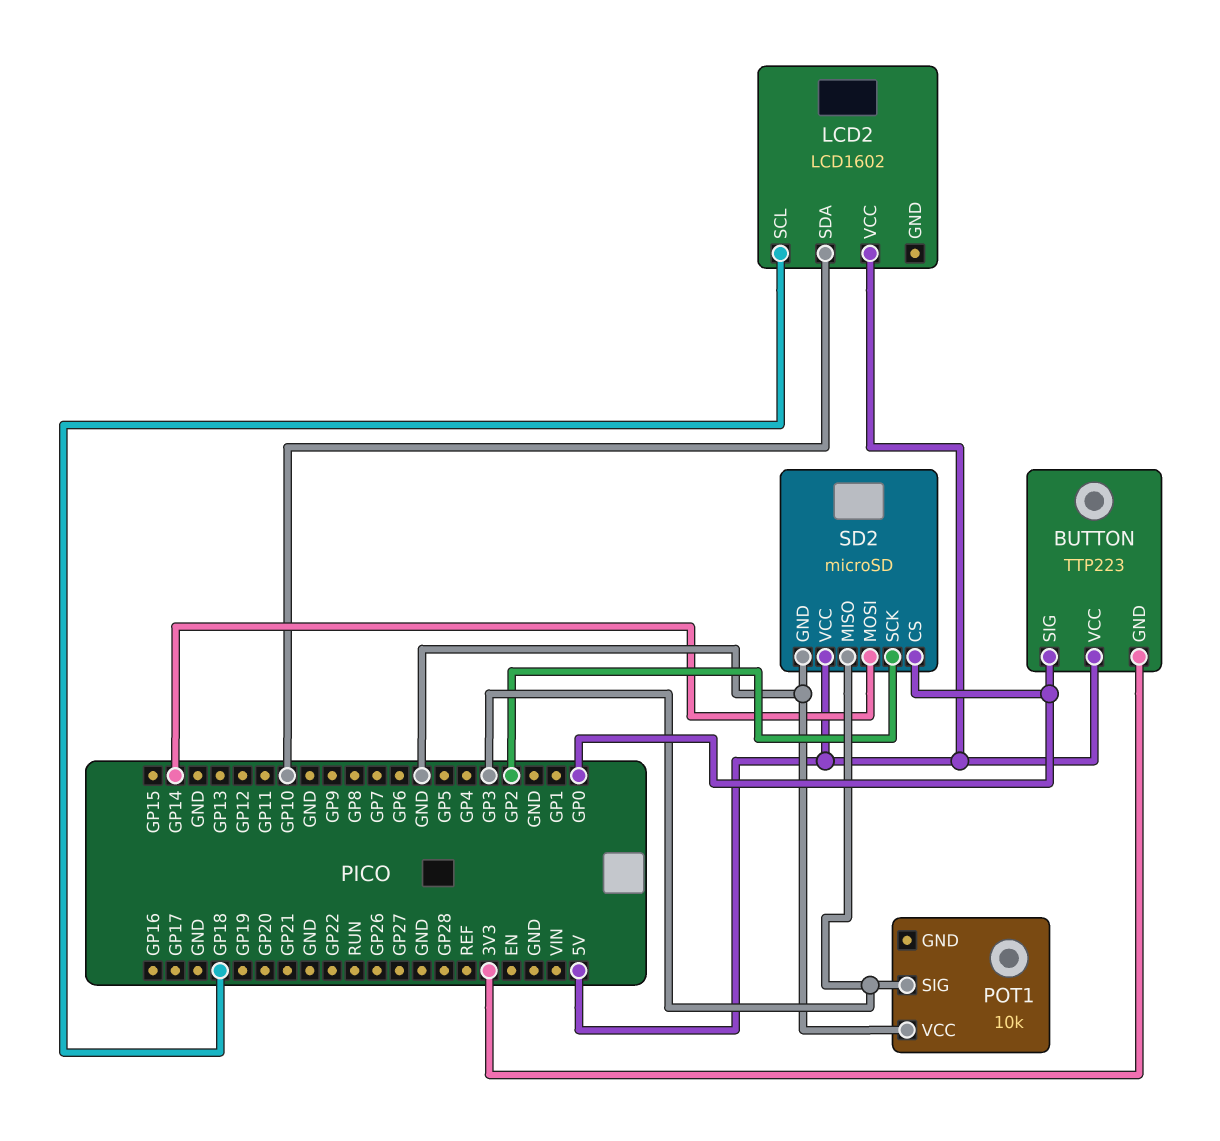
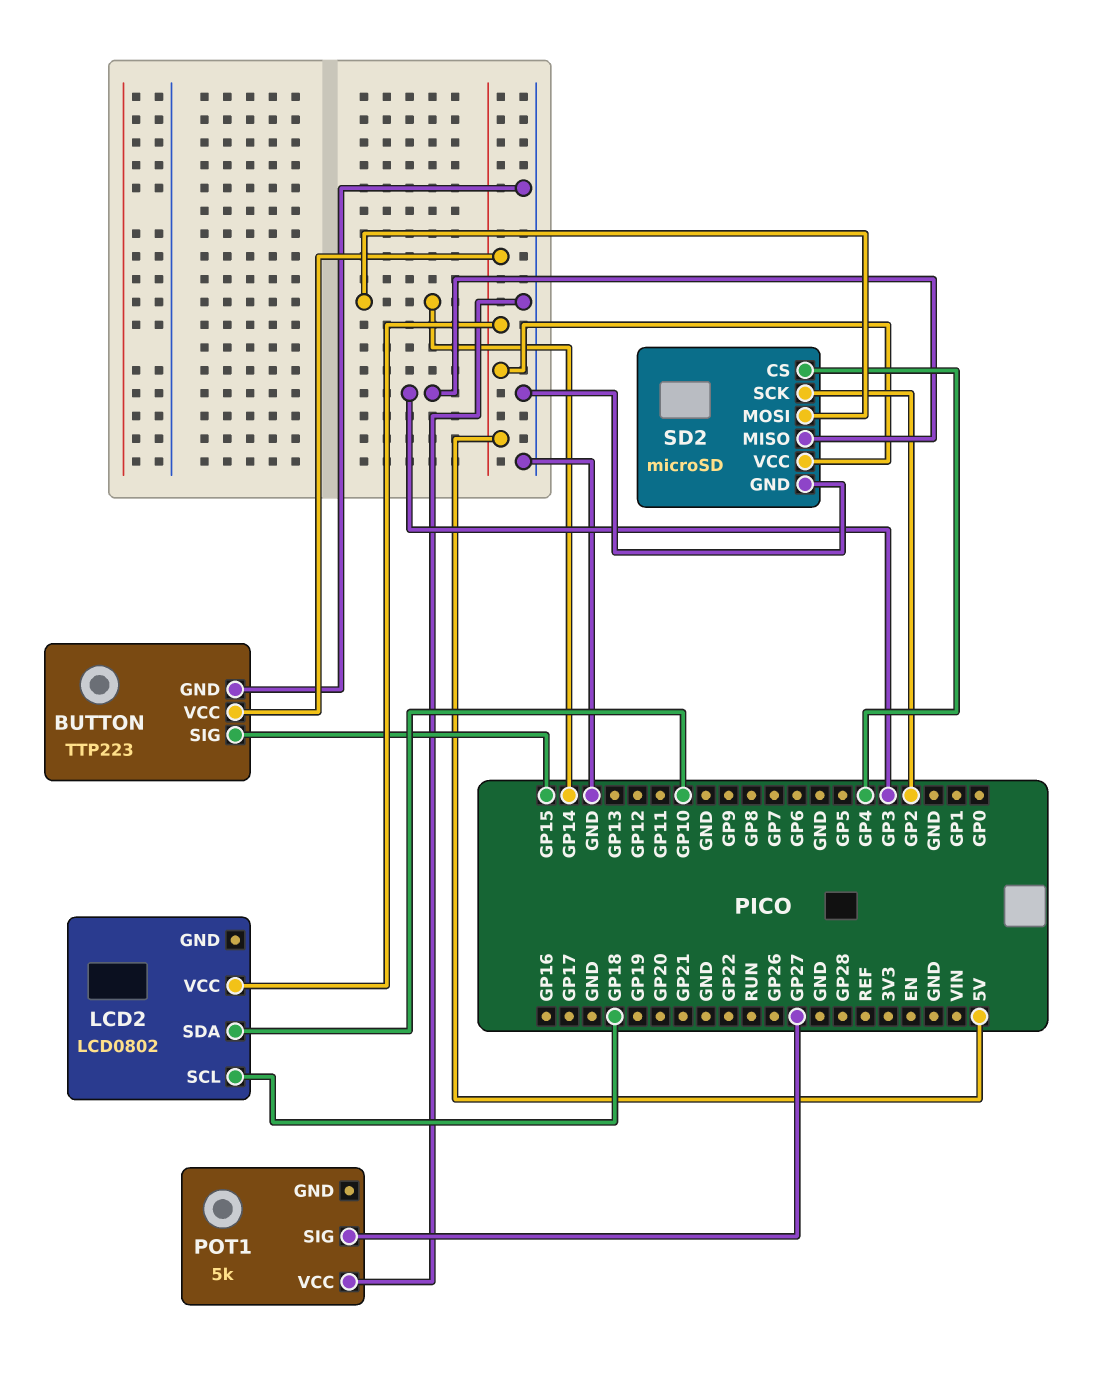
BUTTON pin GND: 3V3 -> GND
BUTTON pin SIG: GP0 -> GP15
LCD2: LCD1602 -> LCD0802
POT1: 10k -> 5k
POT1 pin SIG: GP3 -> GP27
SD2 pin CS: GP0 -> GP4

